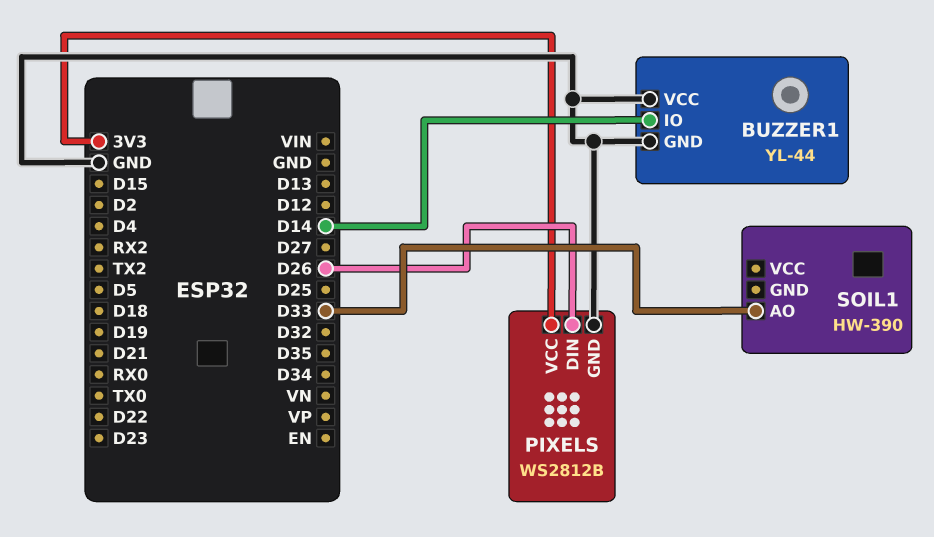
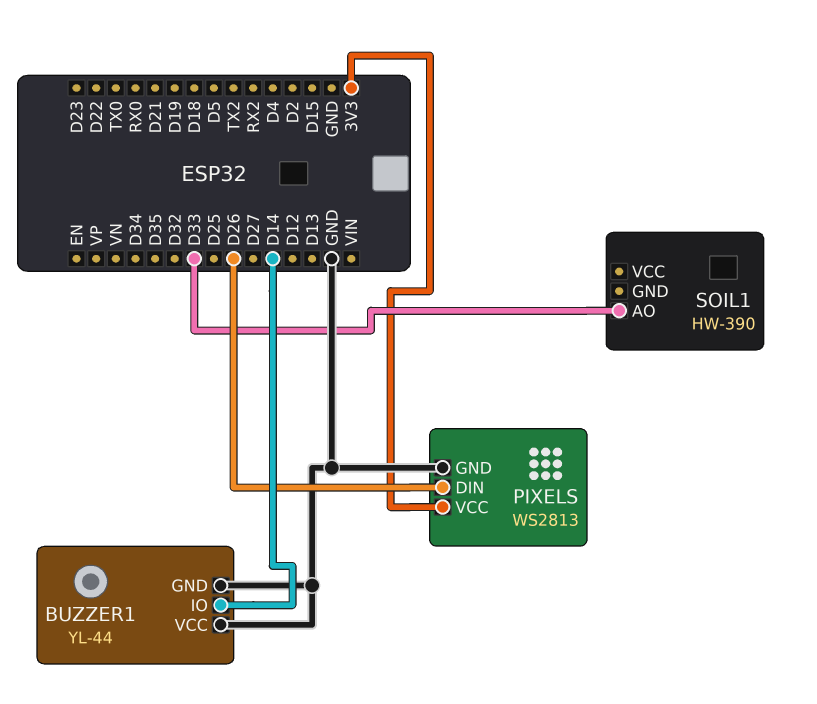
PIXELS: WS2812B -> WS2813

